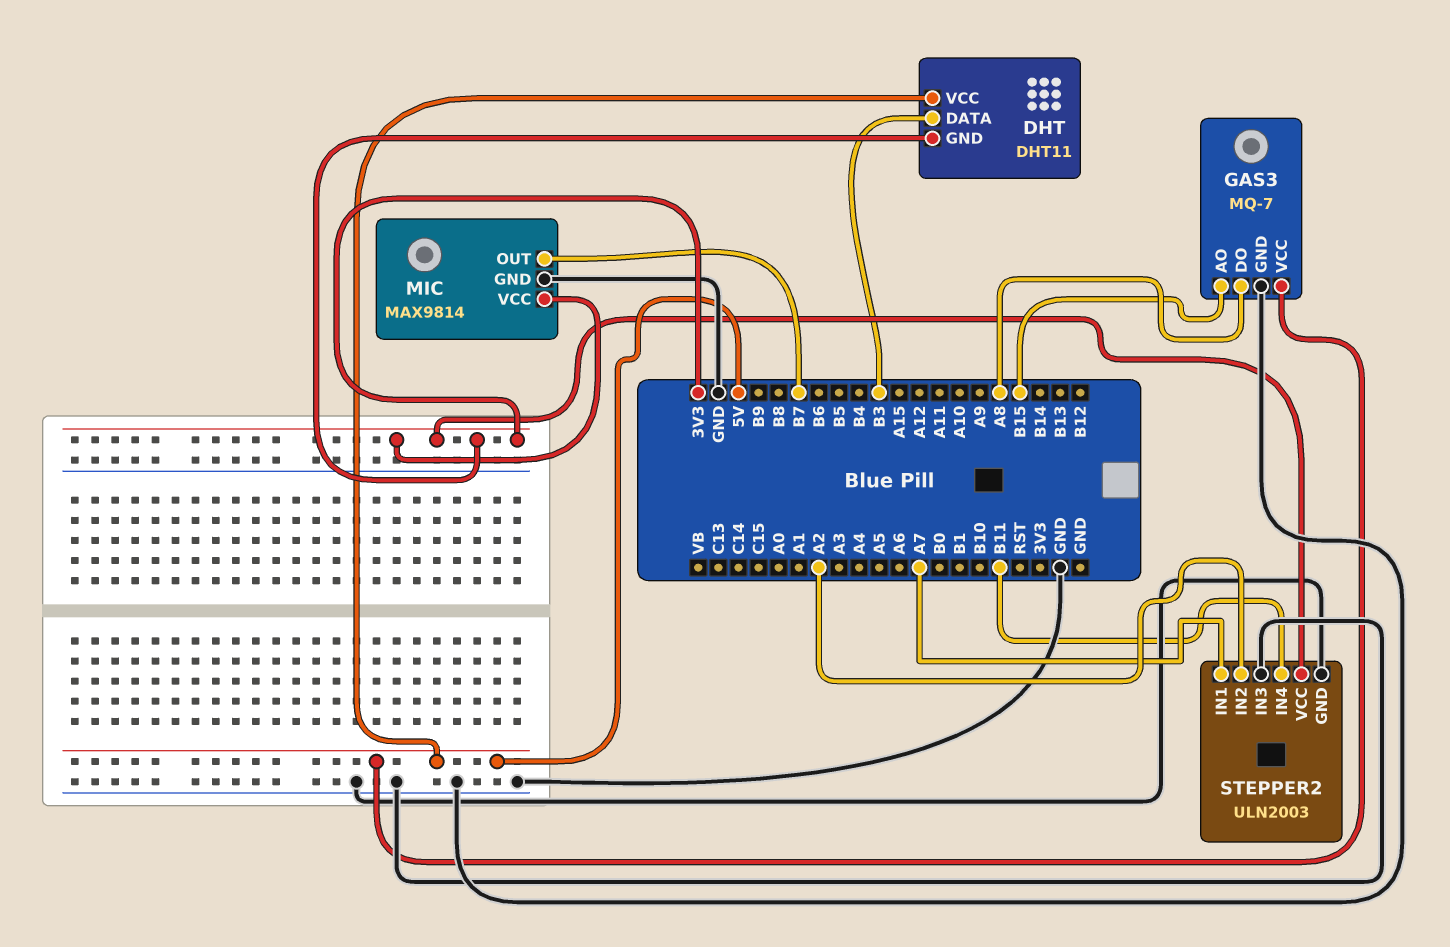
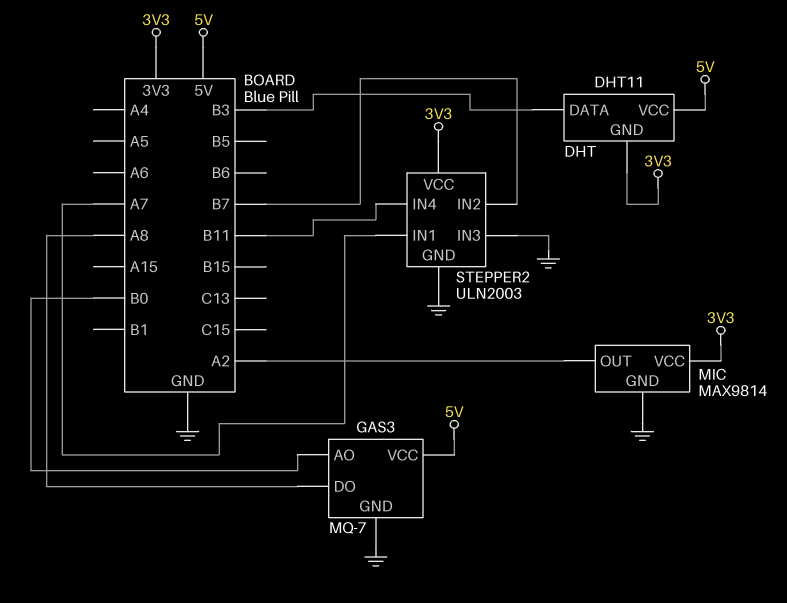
GAS3 pin AO: B15 -> B0
MIC pin OUT: B7 -> A2
STEPPER2 pin IN2: A2 -> B7

